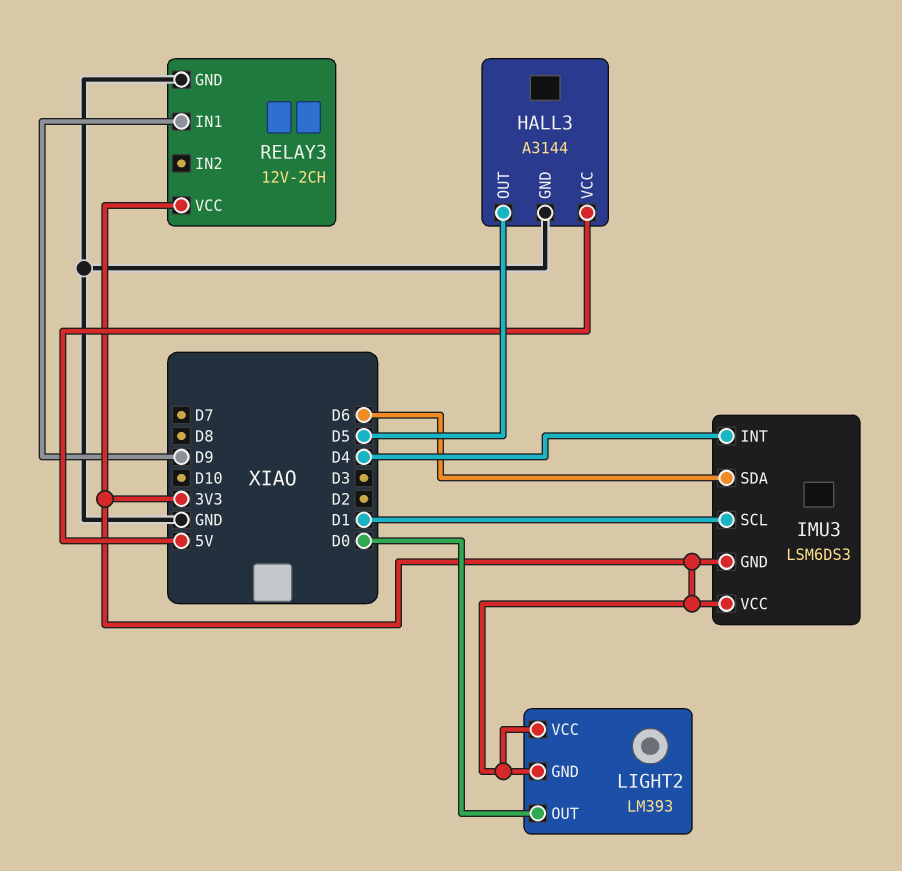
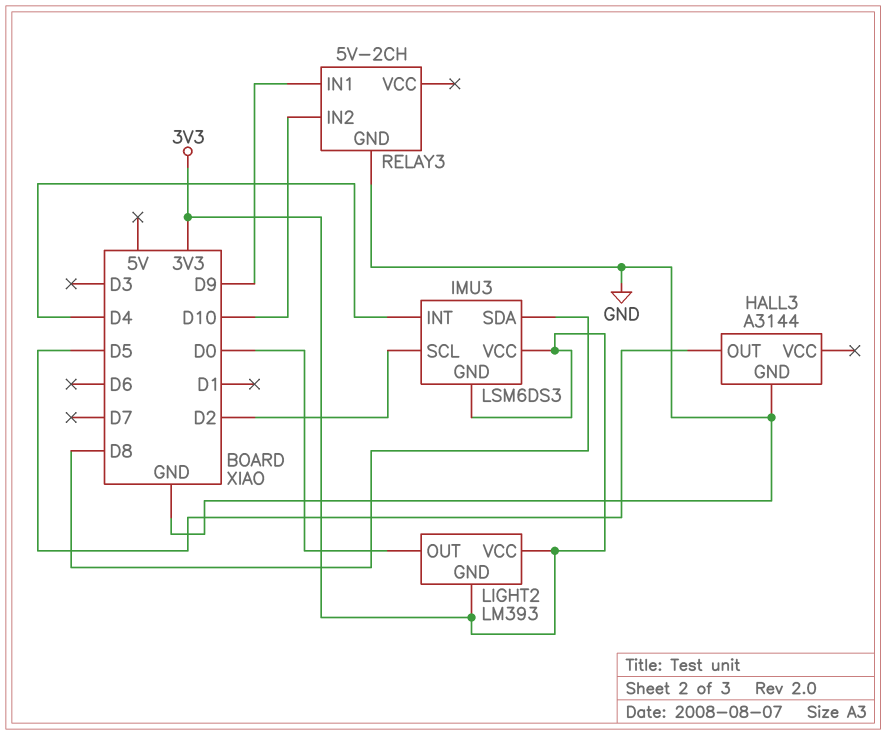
HALL3 pin VCC: 5V -> none
IMU3 pin SCL: D1 -> D2
IMU3 pin SDA: D6 -> D8
RELAY3: 12V-2CH -> 5V-2CH
RELAY3 pin IN2: none -> D10
RELAY3 pin VCC: 3V3 -> none

